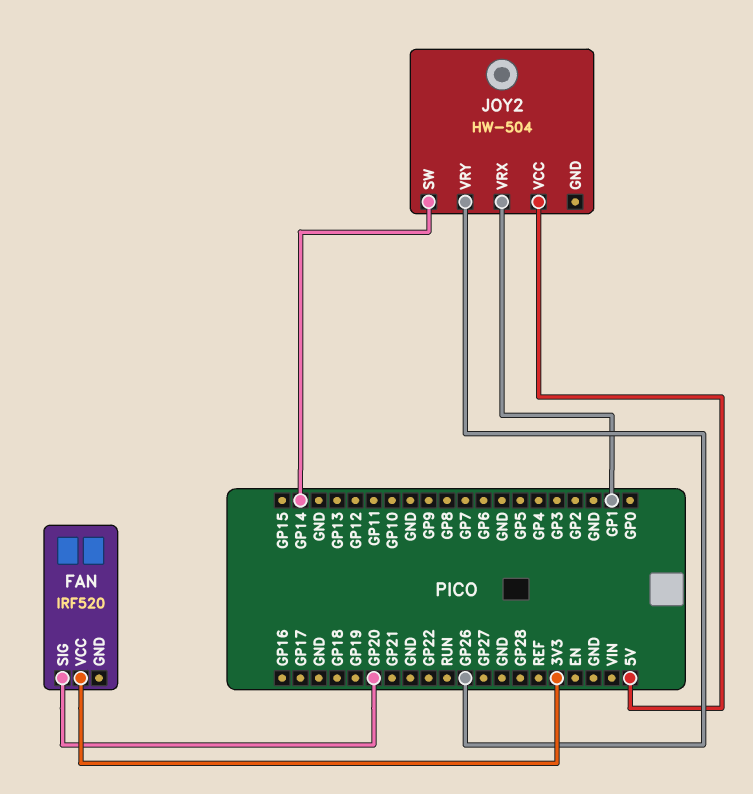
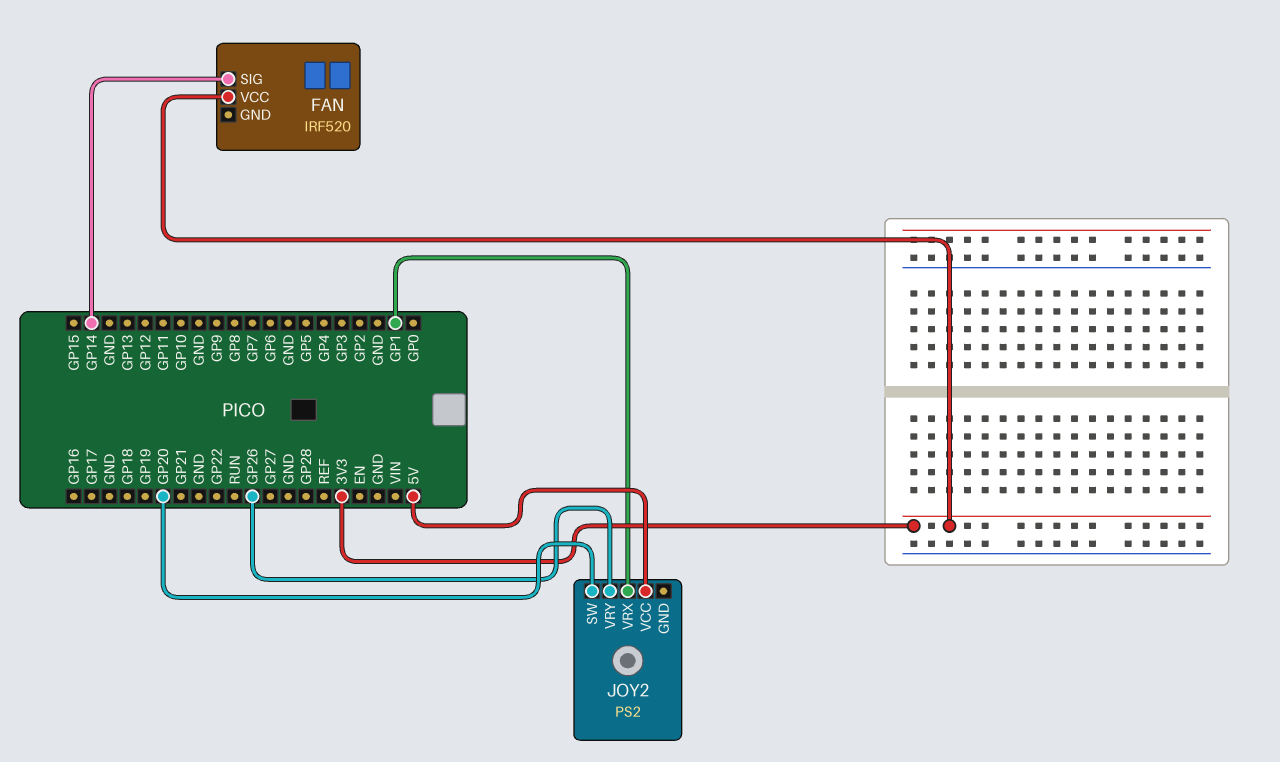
FAN pin SIG: GP20 -> GP14
JOY2: HW-504 -> PS2
JOY2 pin SW: GP14 -> GP20

